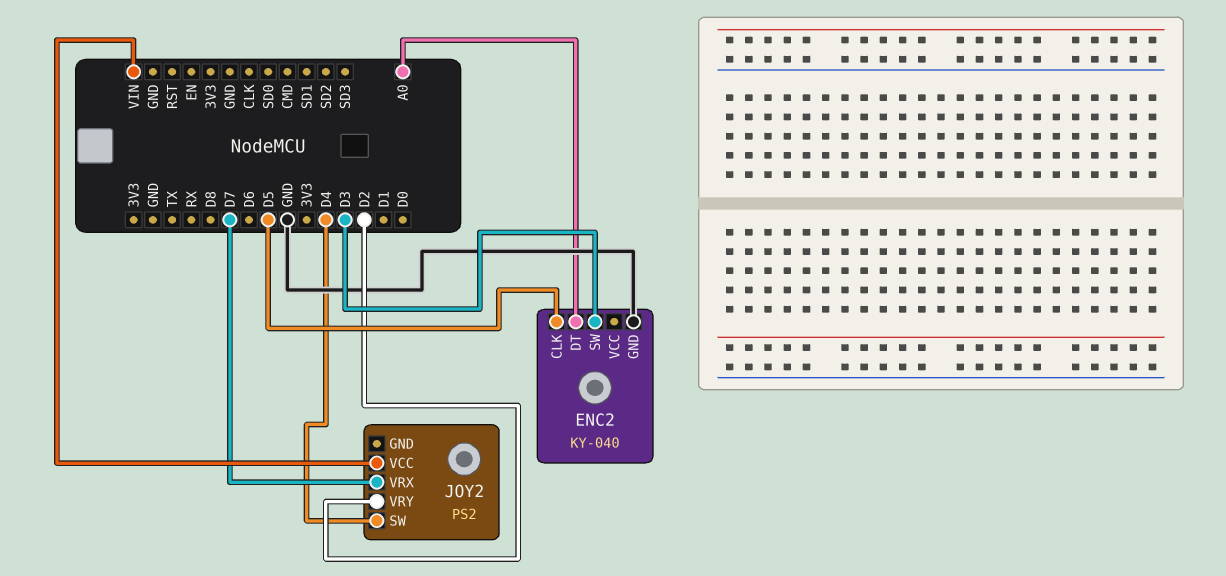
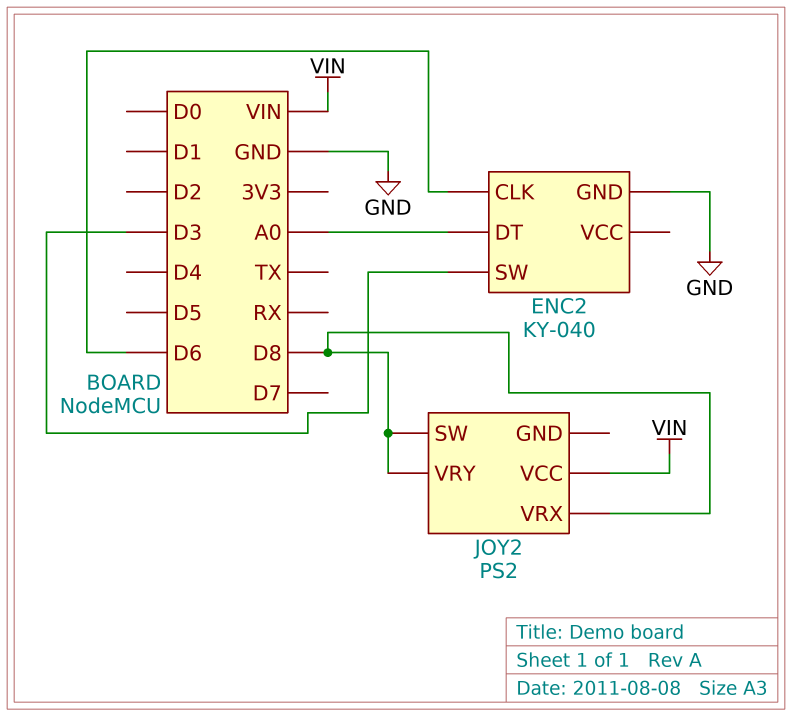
ENC2 pin CLK: D5 -> D6
JOY2 pin SW: D4 -> D8
JOY2 pin VRX: D7 -> D8
JOY2 pin VRY: D2 -> D8

